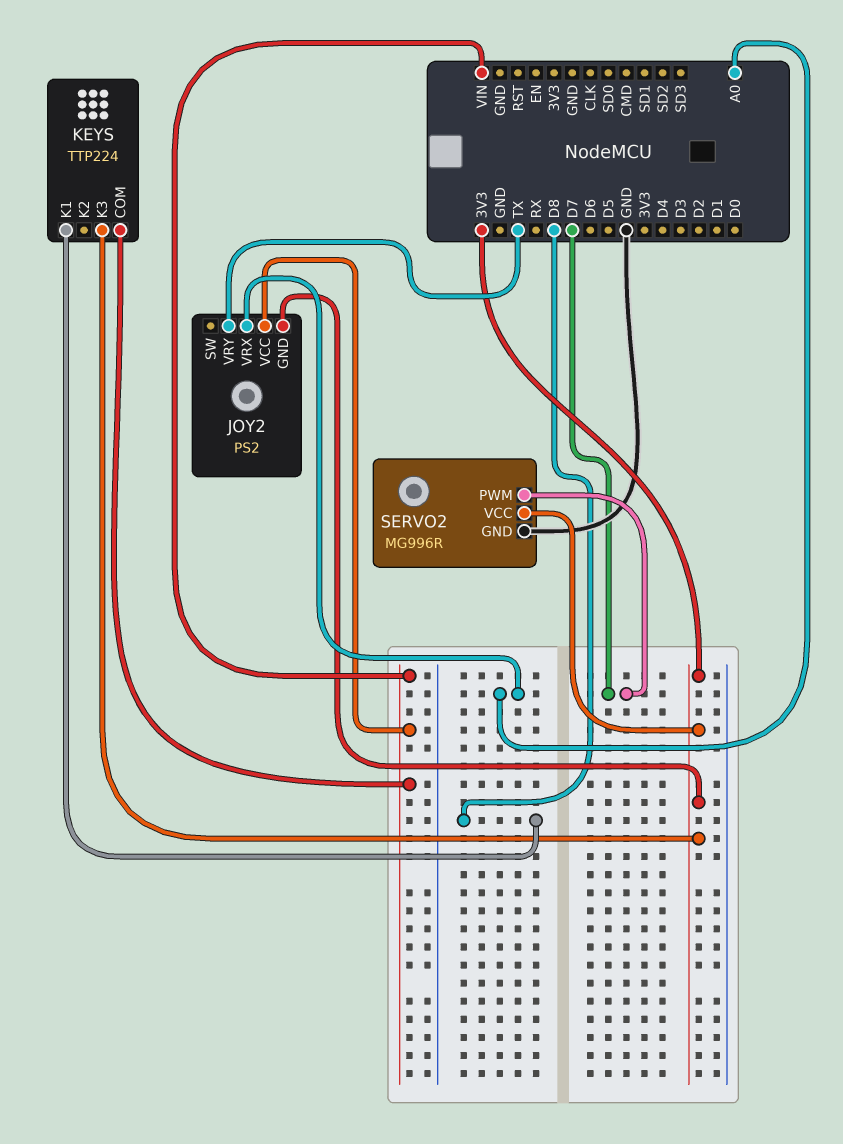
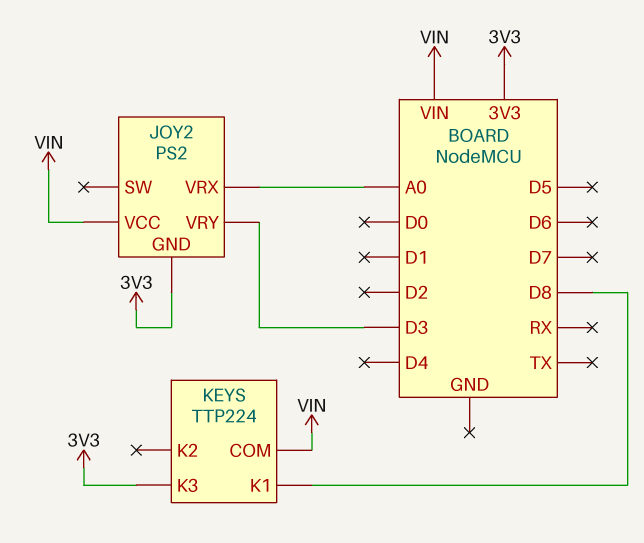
JOY2 pin VRY: TX -> D3
SERVO2: MG996R -> none
SERVO2 pin GND: GND -> none
SERVO2 pin PWM: D7 -> none
SERVO2 pin VCC: 3V3 -> none

